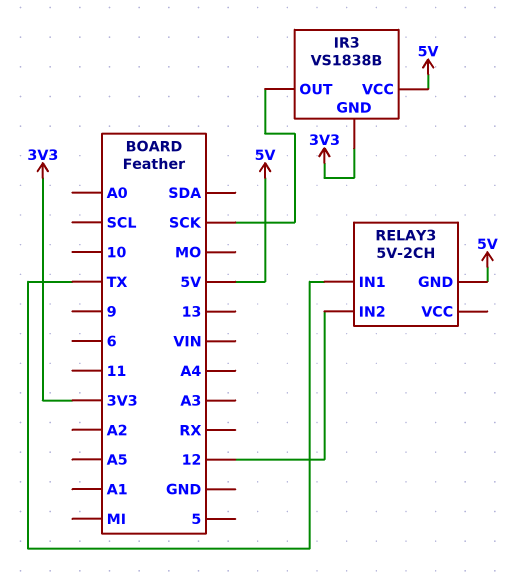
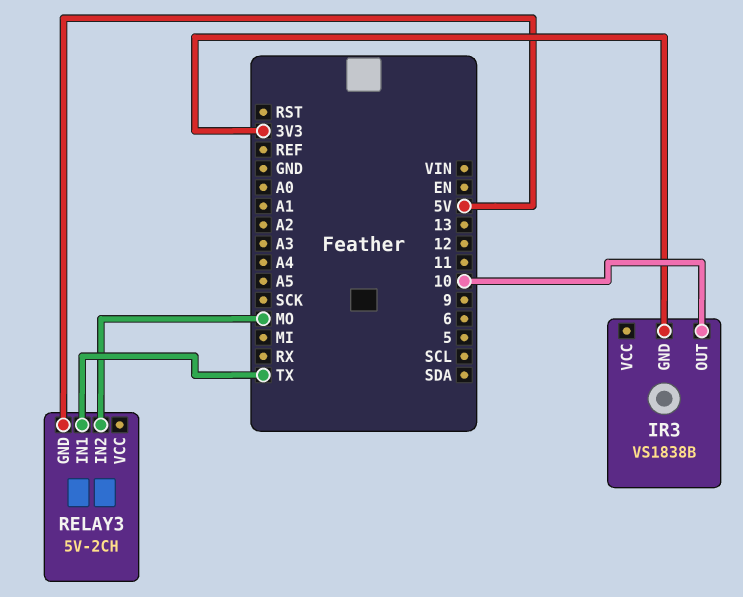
IR3 pin OUT: SCK -> 10
IR3 pin VCC: 5V -> none
RELAY3 pin IN2: 12 -> MO

